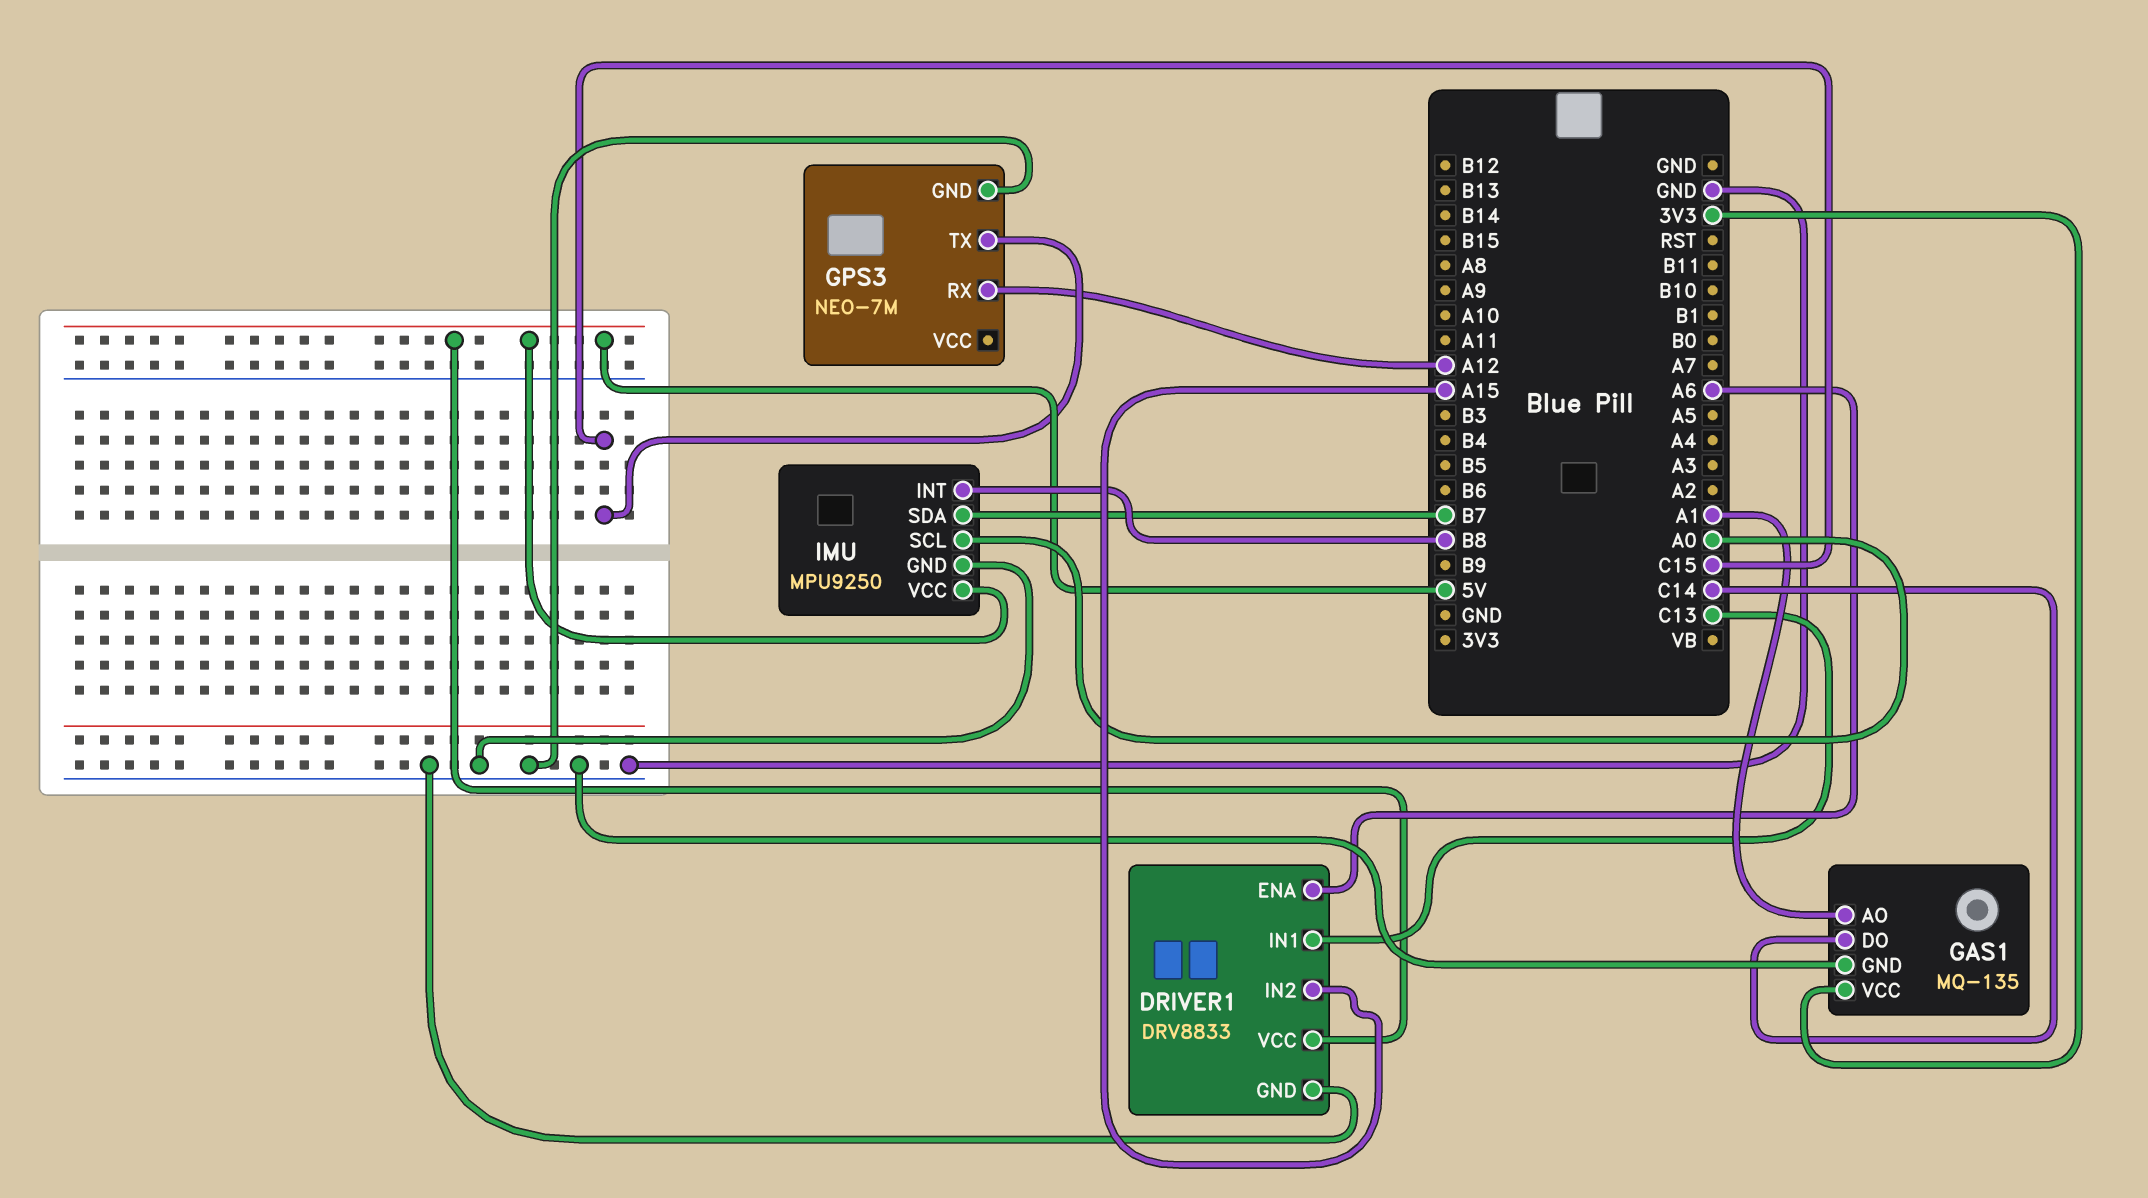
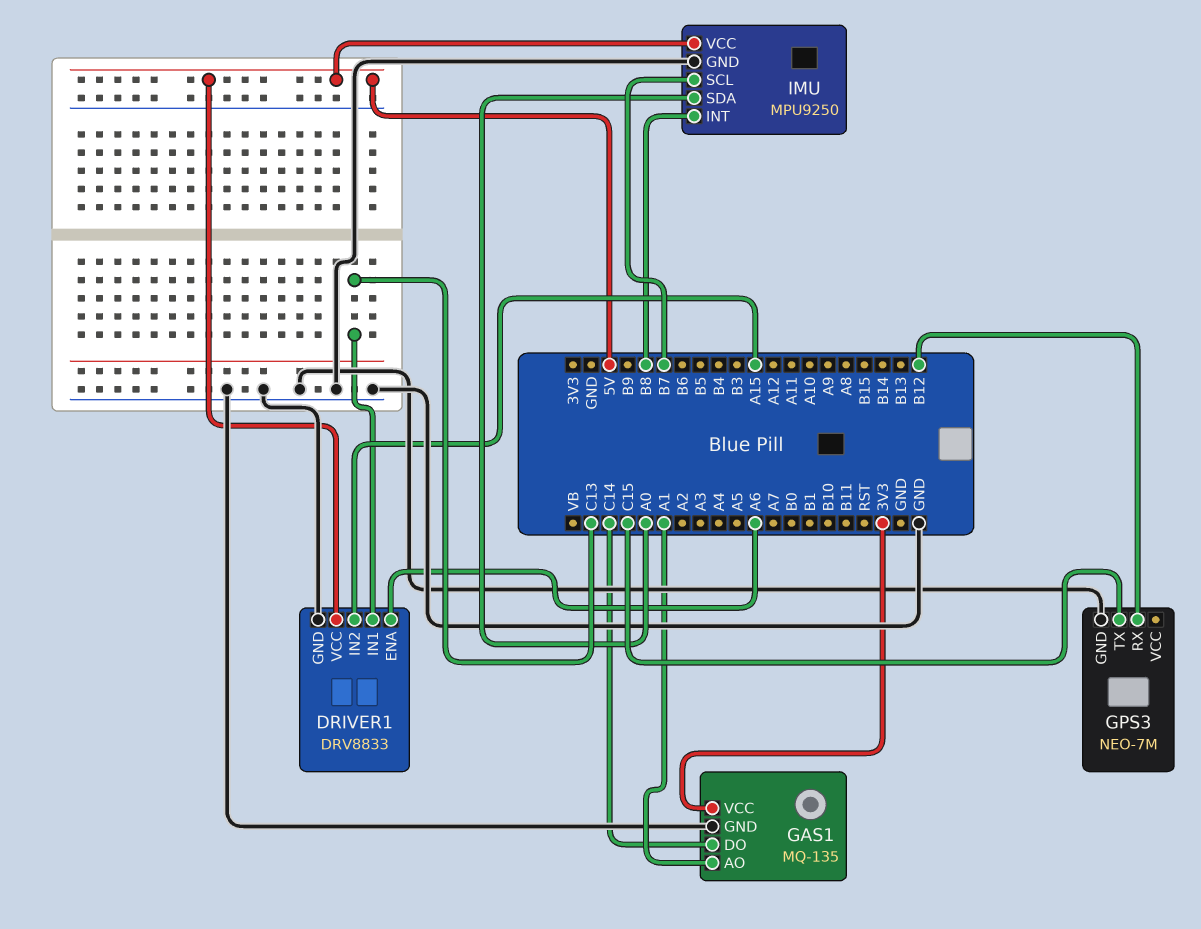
GPS3 pin RX: A12 -> B12
IMU pin SCL: A0 -> B7
IMU pin SDA: B7 -> A0

